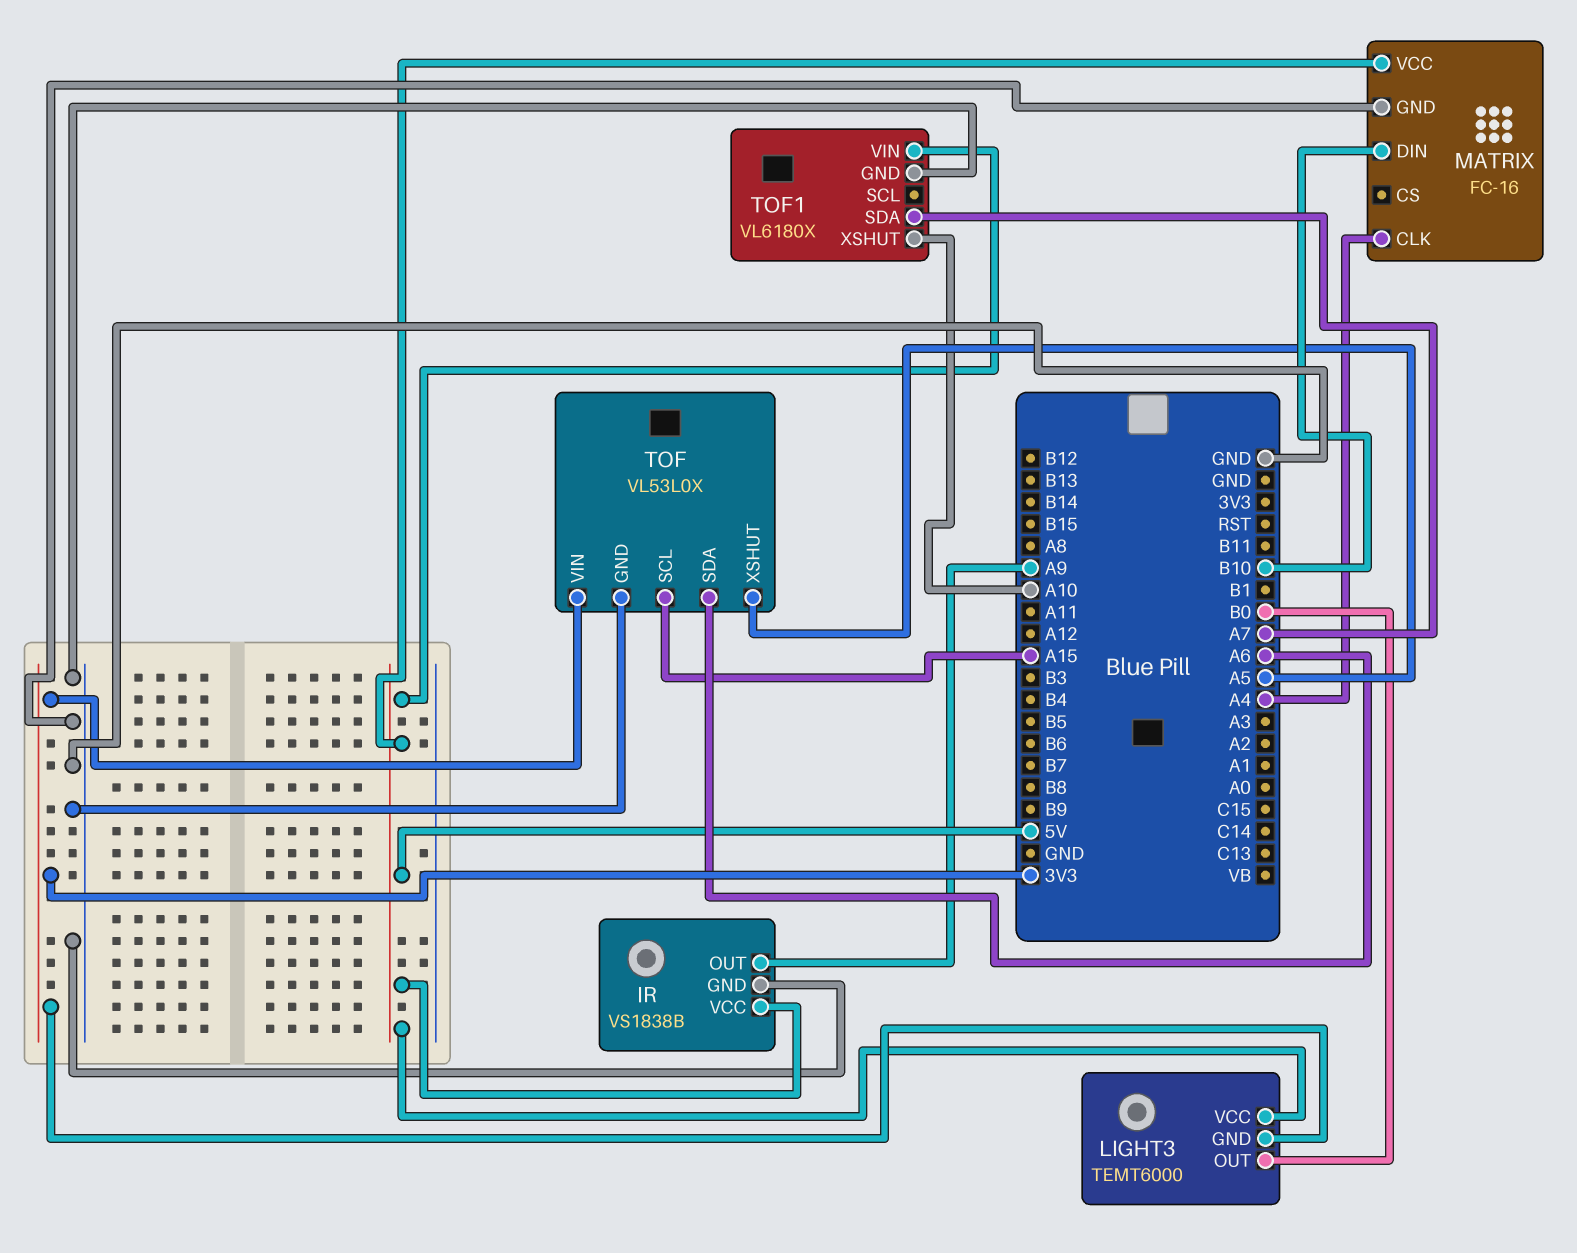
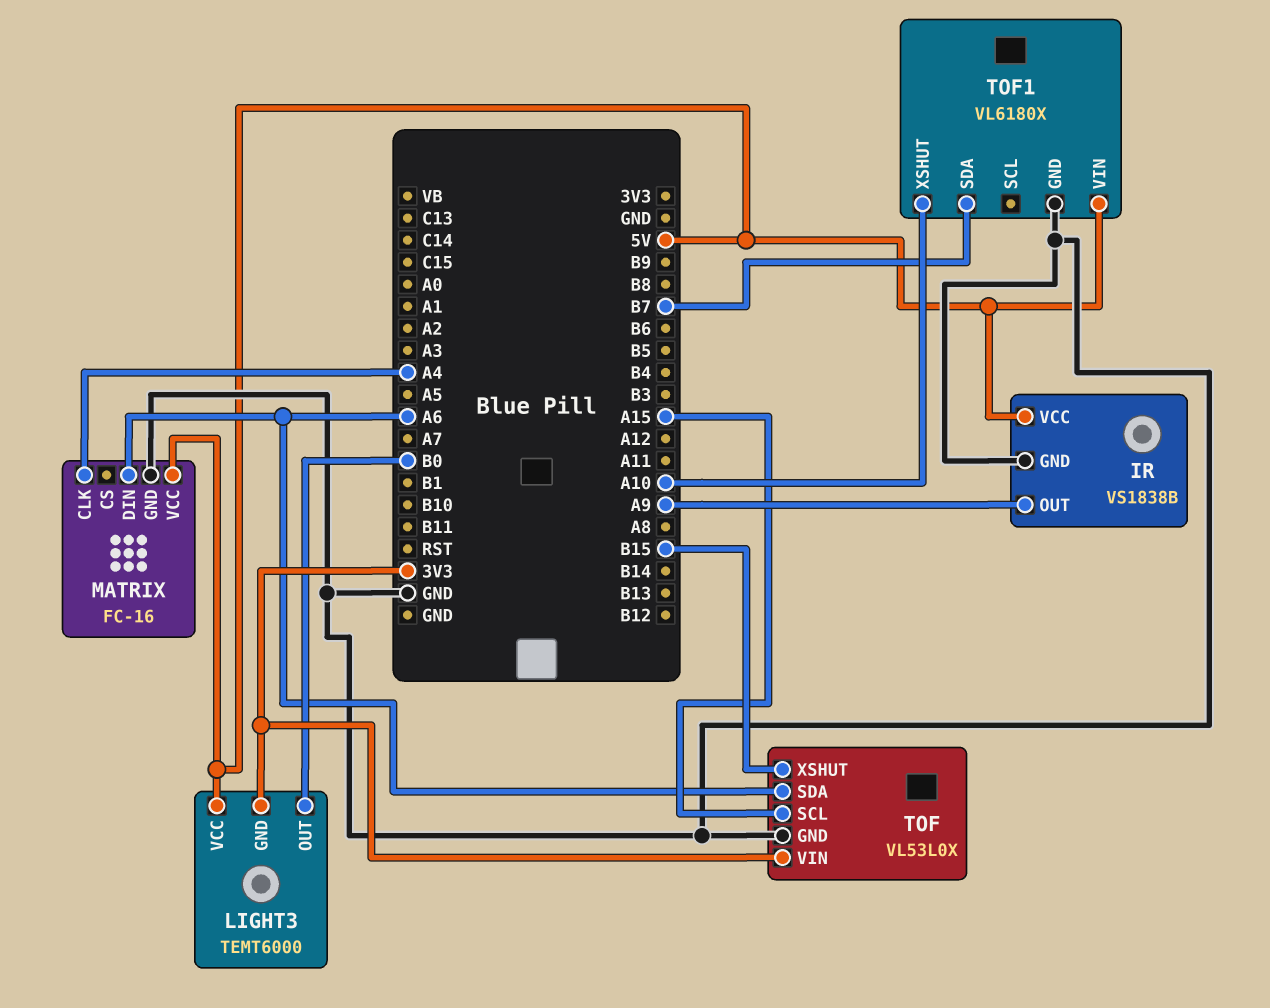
MATRIX pin DIN: B10 -> A6
TOF pin XSHUT: A5 -> B15
TOF1 pin SDA: A7 -> B7

